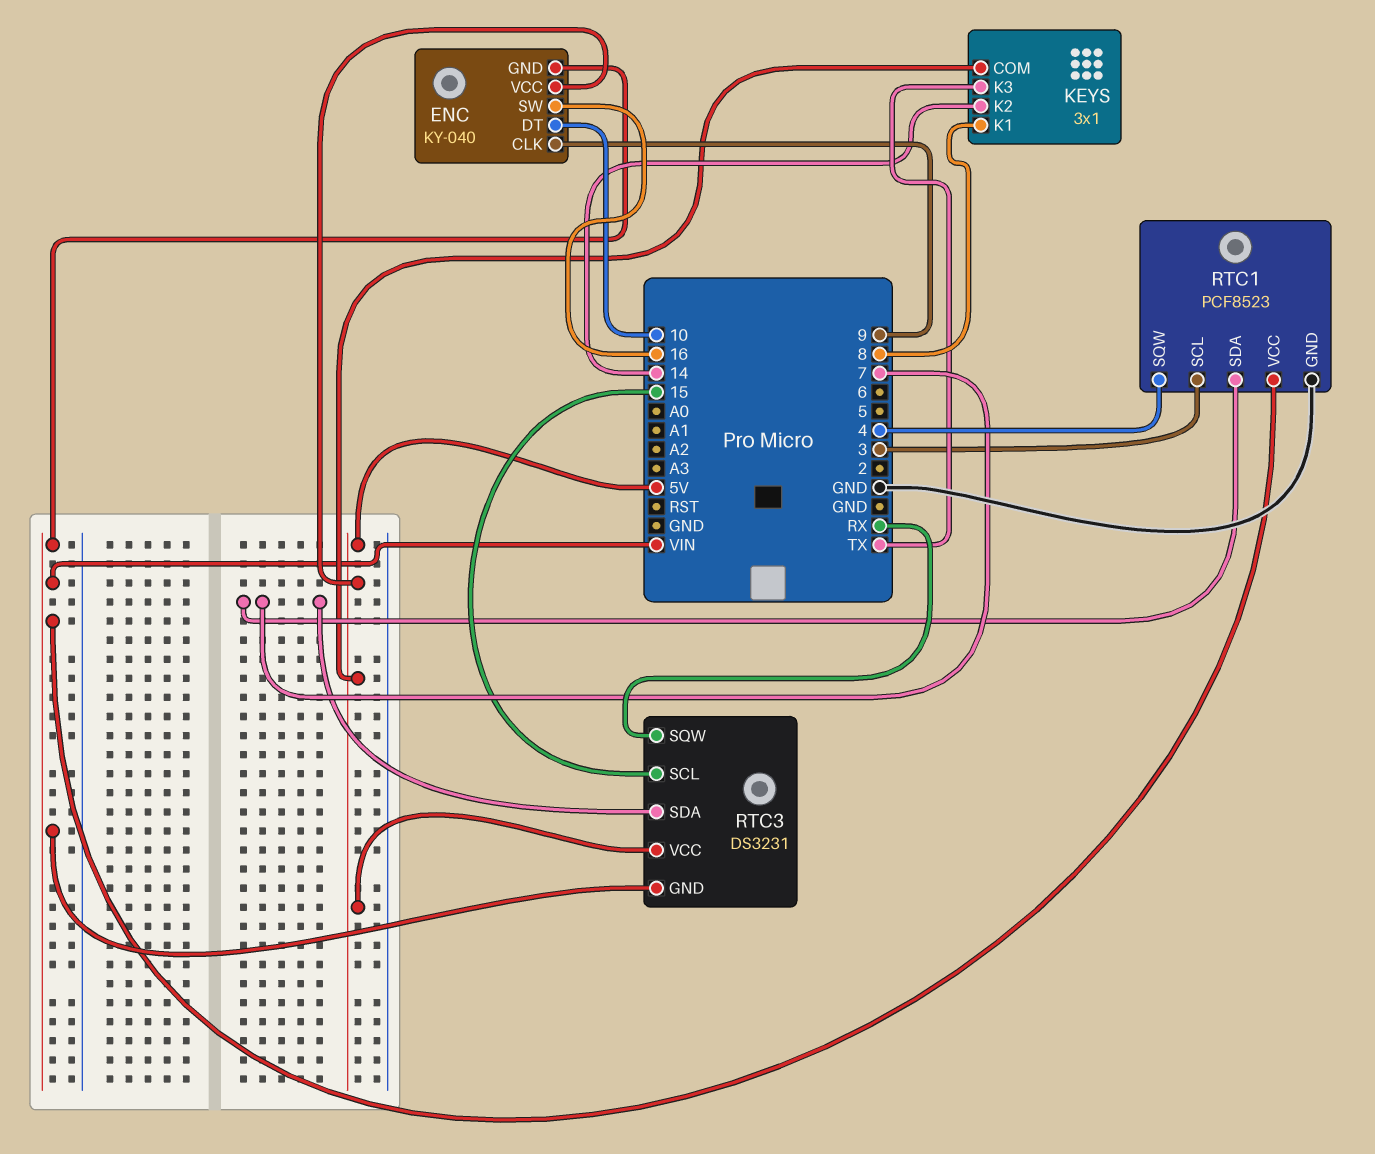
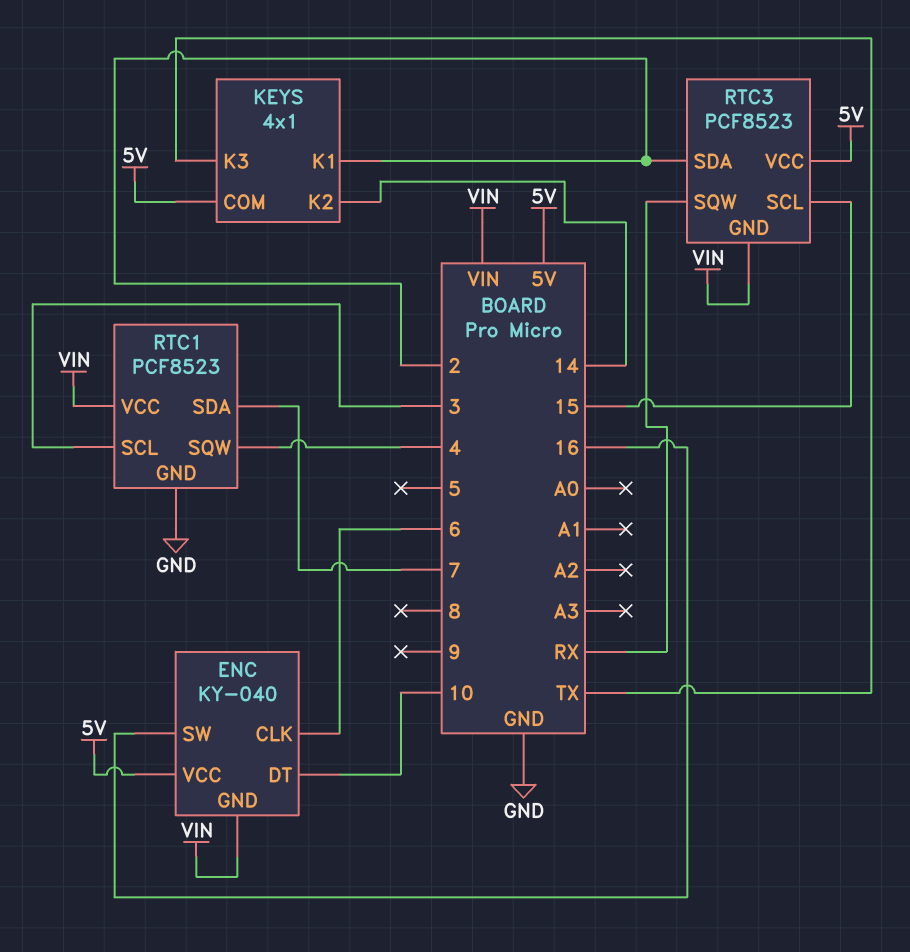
ENC pin CLK: 9 -> 6
KEYS: 3x1 -> 4x1
KEYS pin K1: 8 -> 2
RTC3: DS3231 -> PCF8523
RTC3 pin SDA: 7 -> 2

